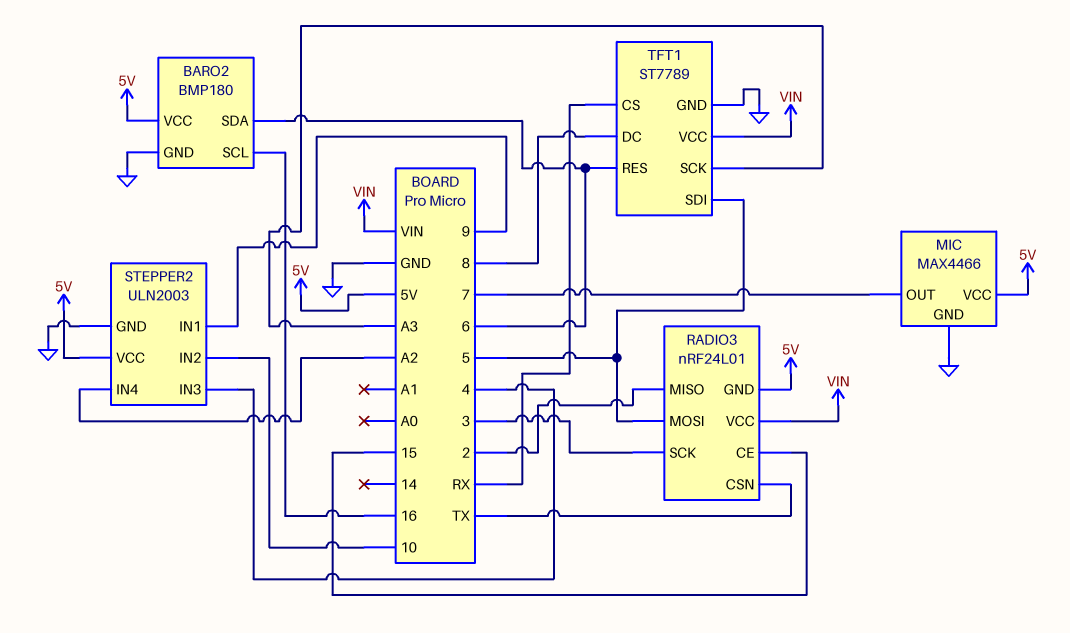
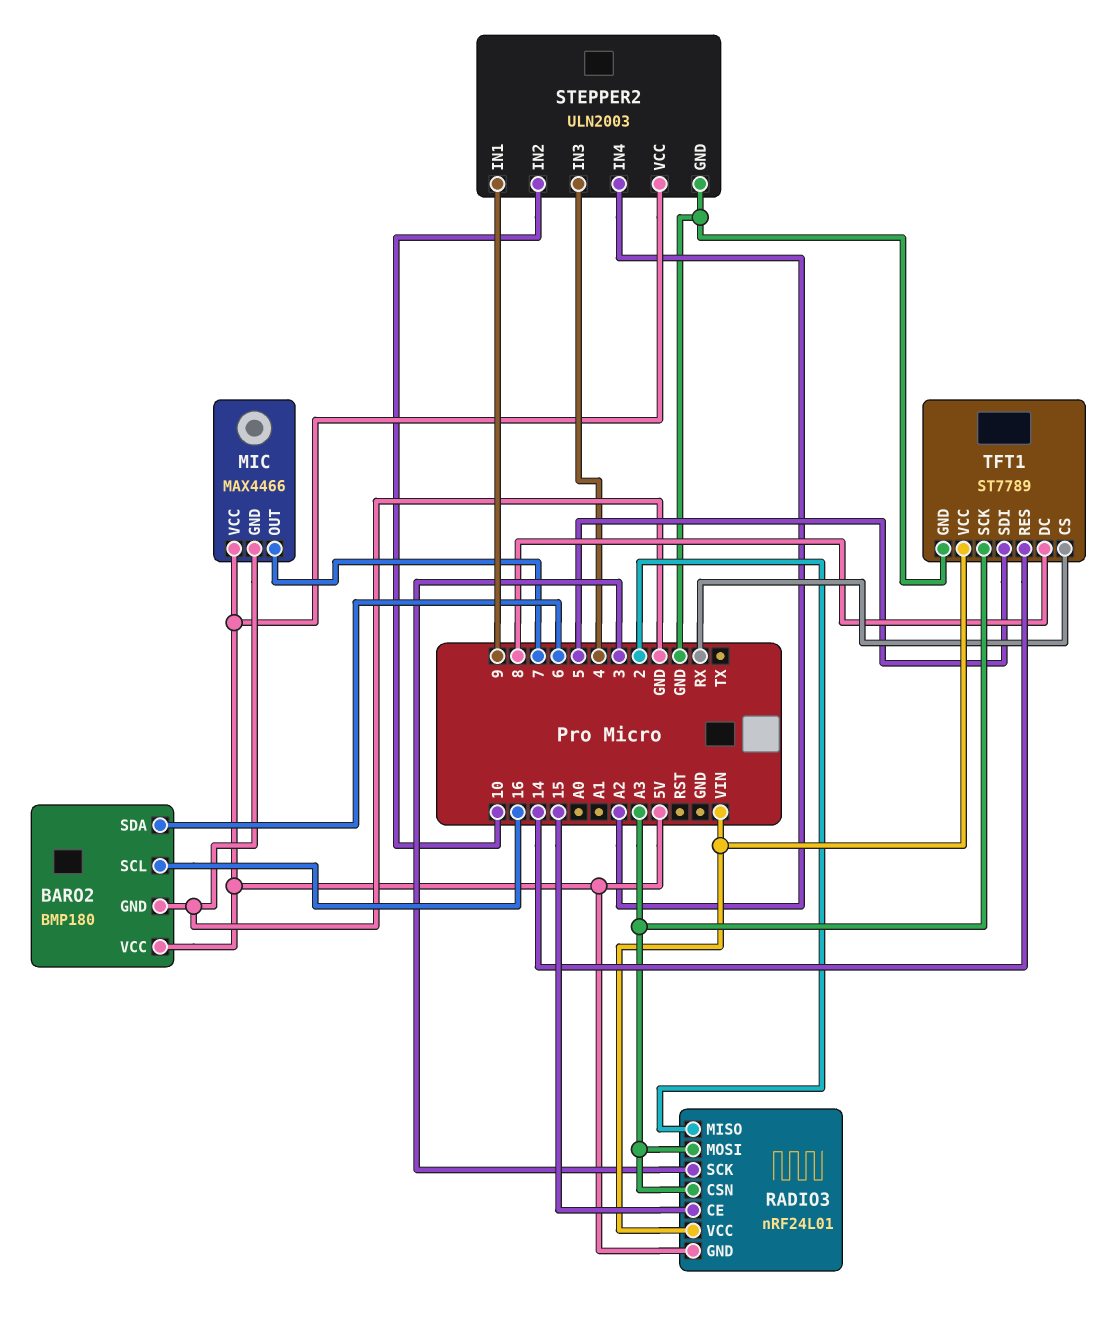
RADIO3 pin CSN: TX -> A3
RADIO3 pin MOSI: 5 -> A3
TFT1 pin RES: 6 -> 14

